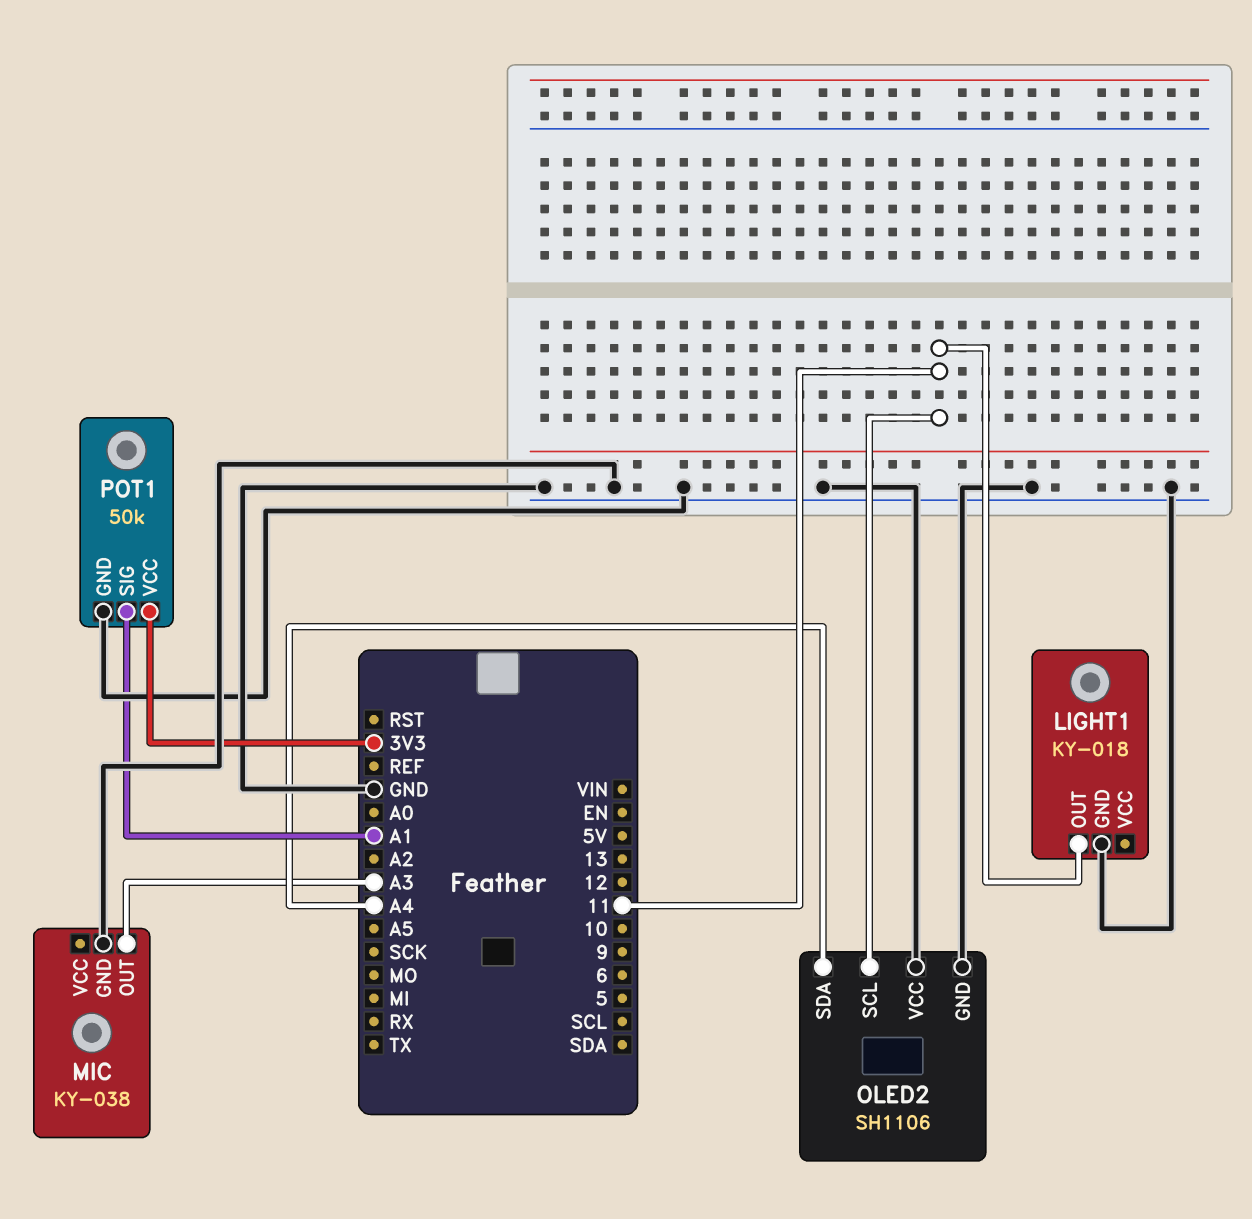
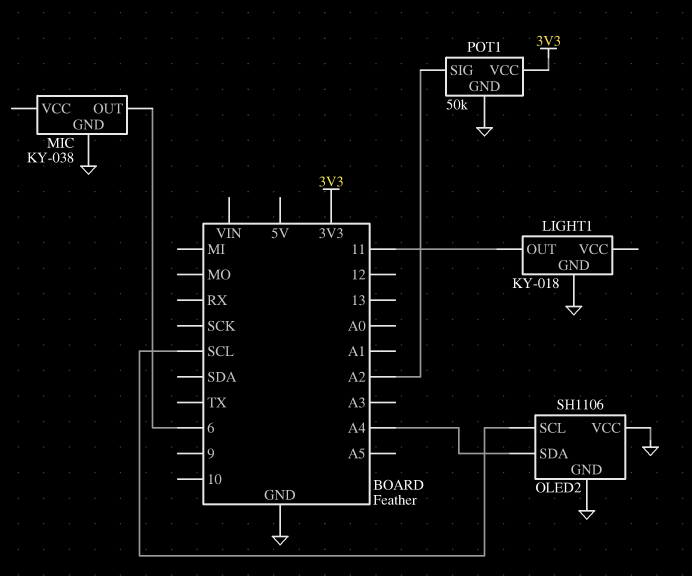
MIC pin OUT: A3 -> 6
OLED2 pin SCL: 11 -> SCL
POT1 pin SIG: A1 -> A2

